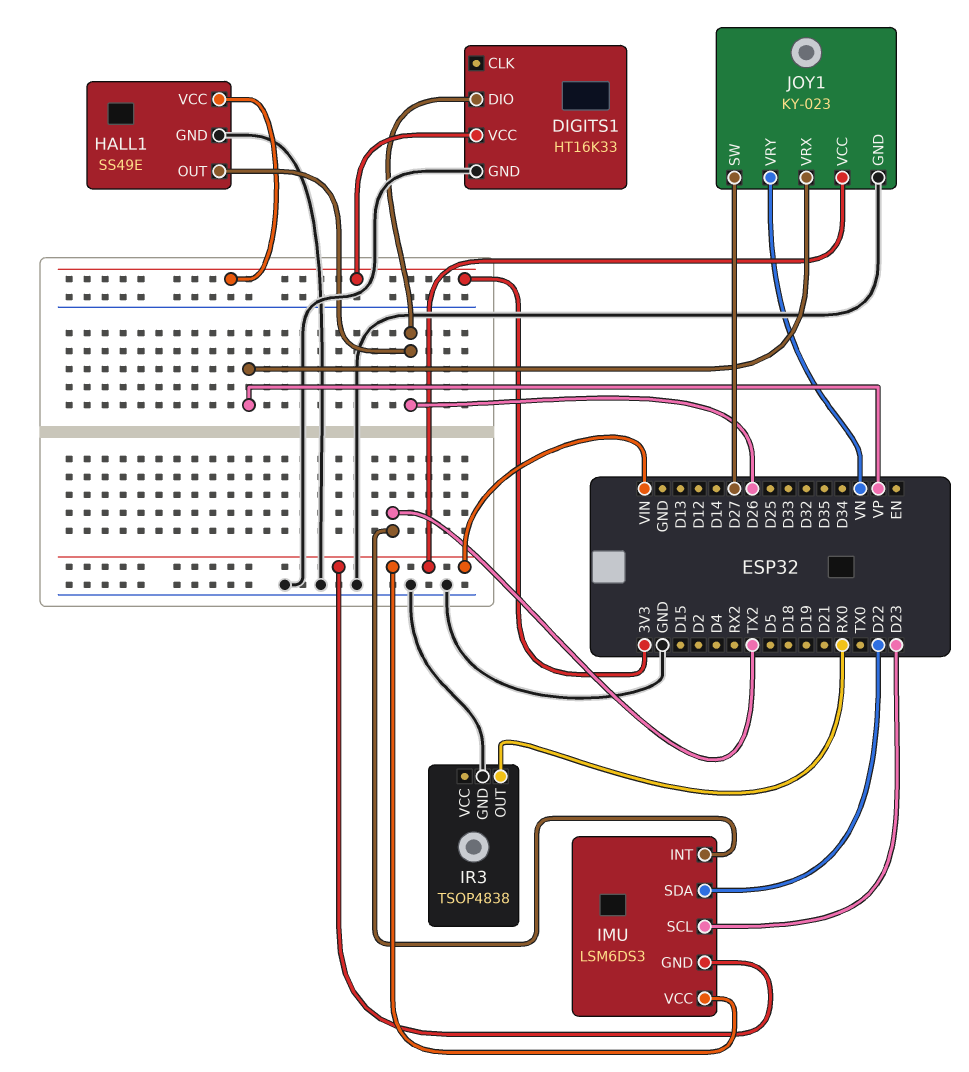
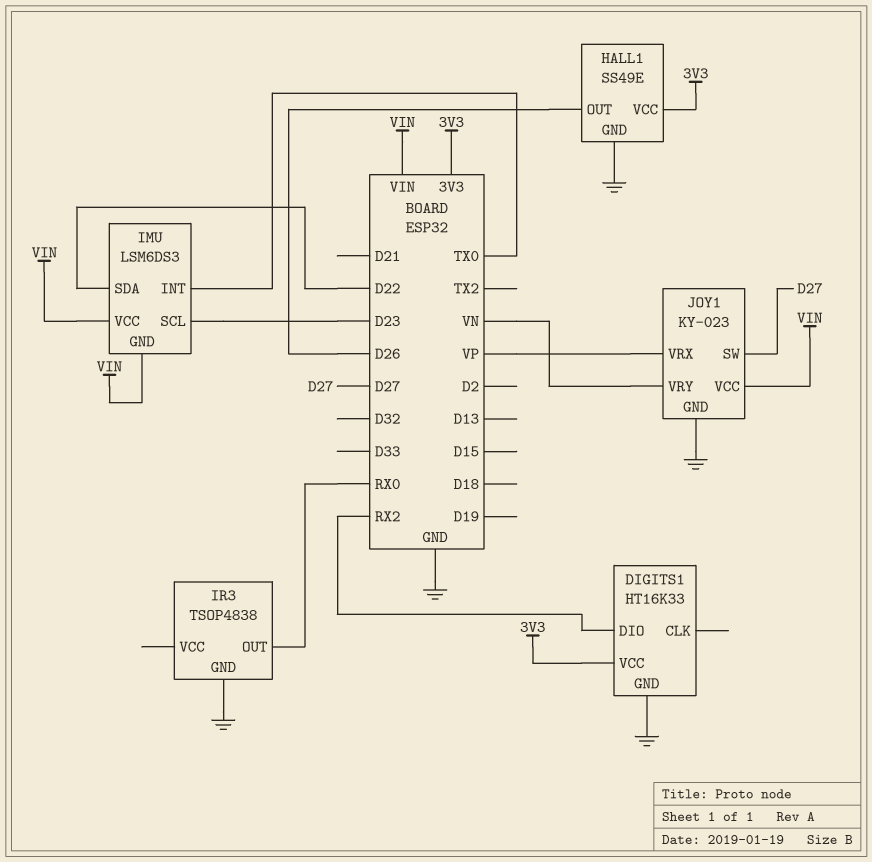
DIGITS1 pin DIO: D26 -> RX2
IMU pin INT: TX2 -> TX0

